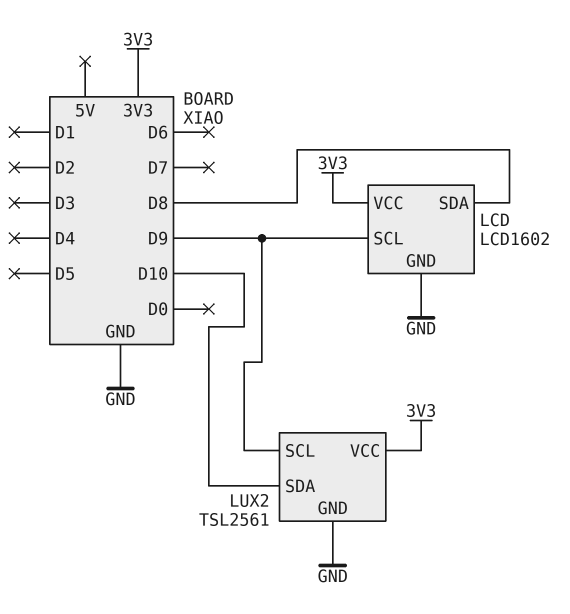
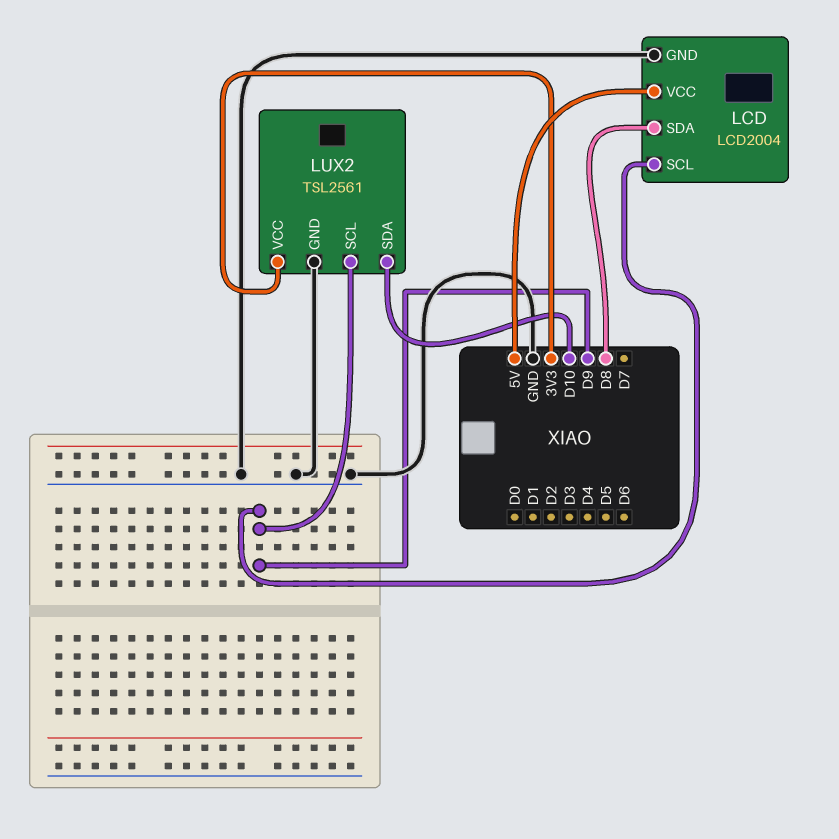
LCD: LCD1602 -> LCD2004
LCD pin VCC: 3V3 -> 5V

